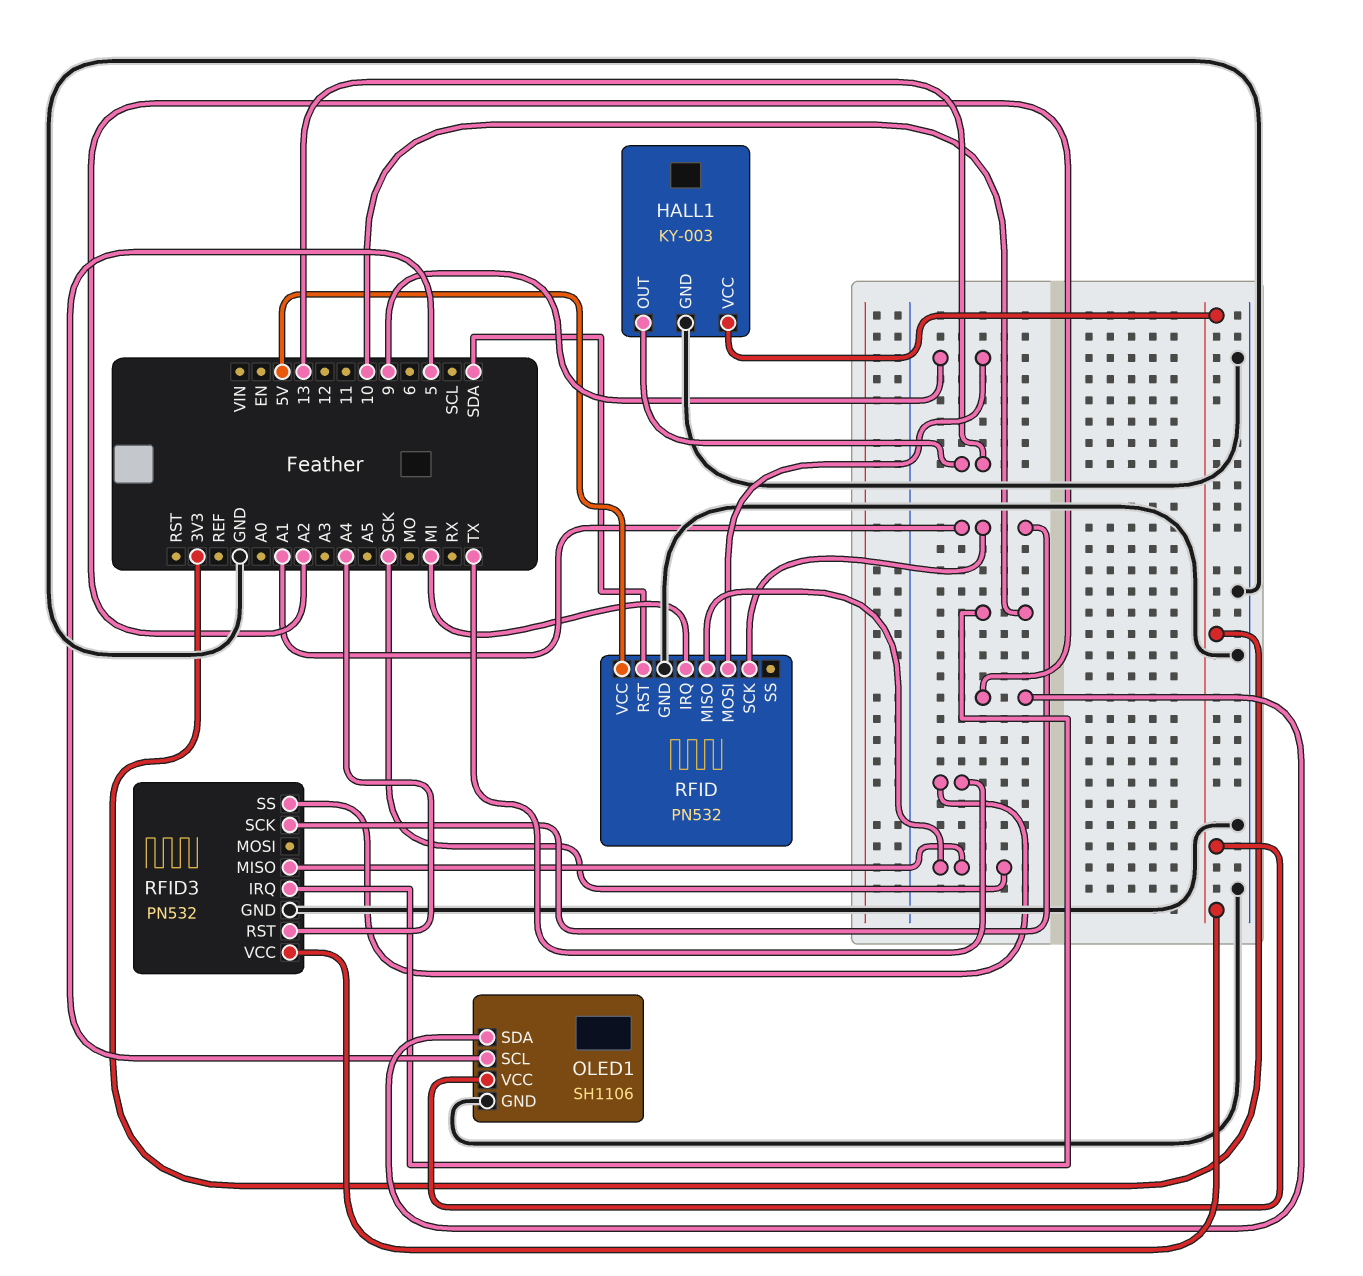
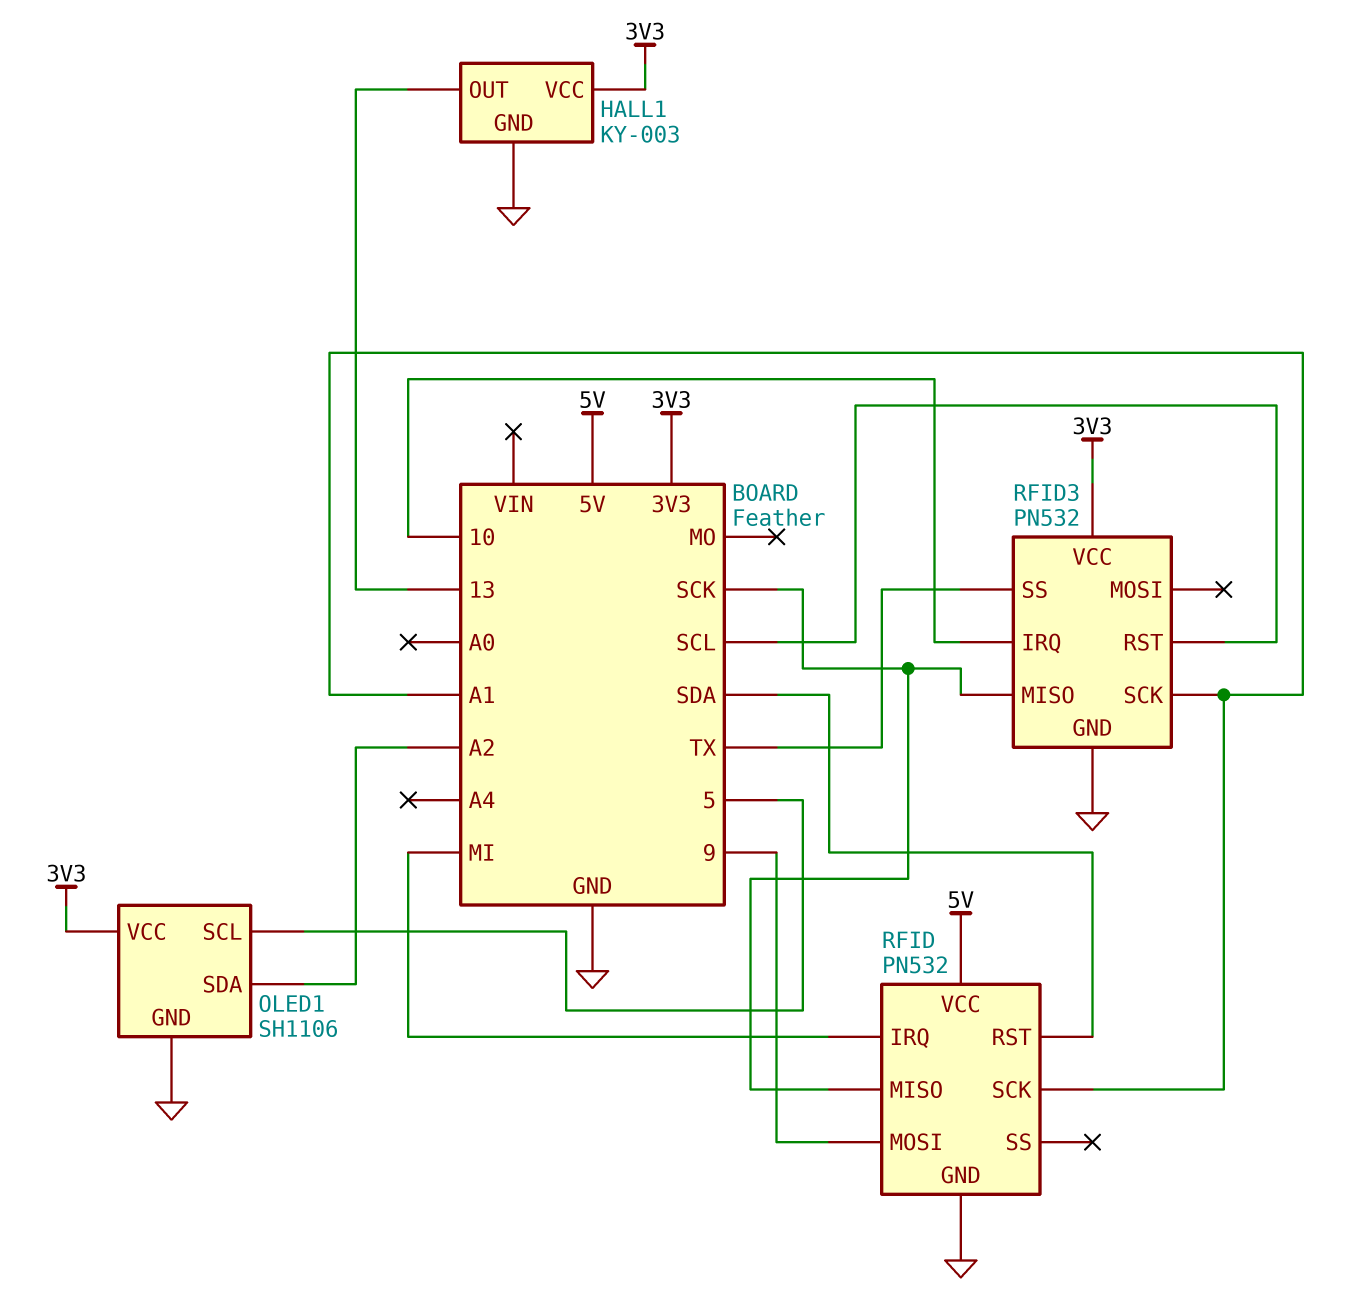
RFID3 pin RST: A4 -> SCL

